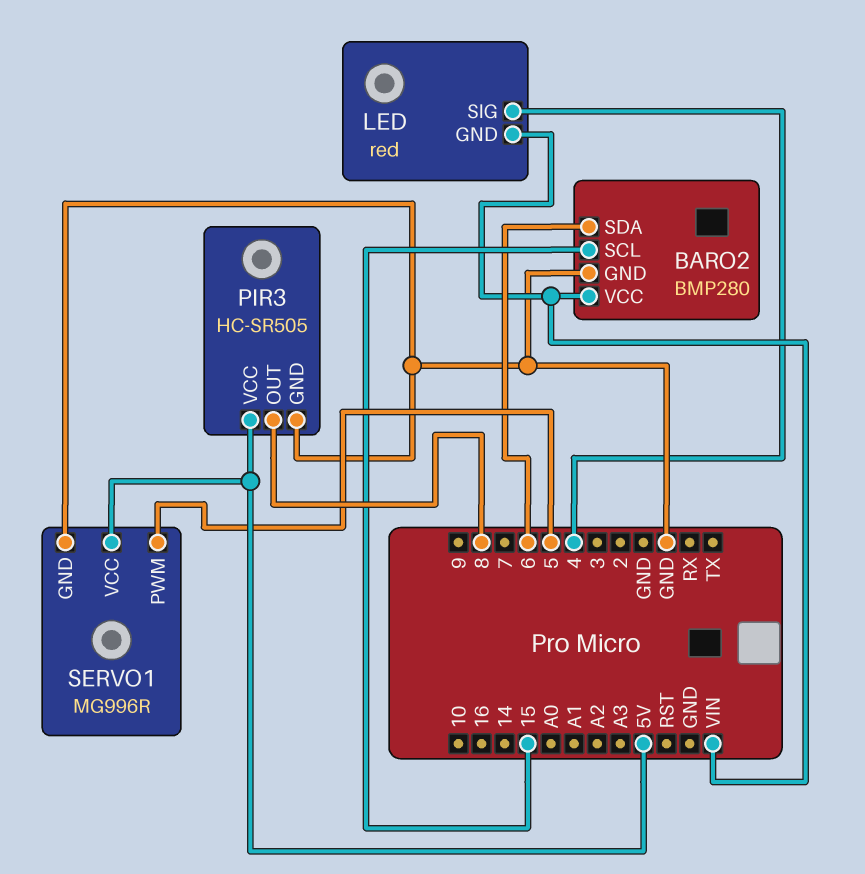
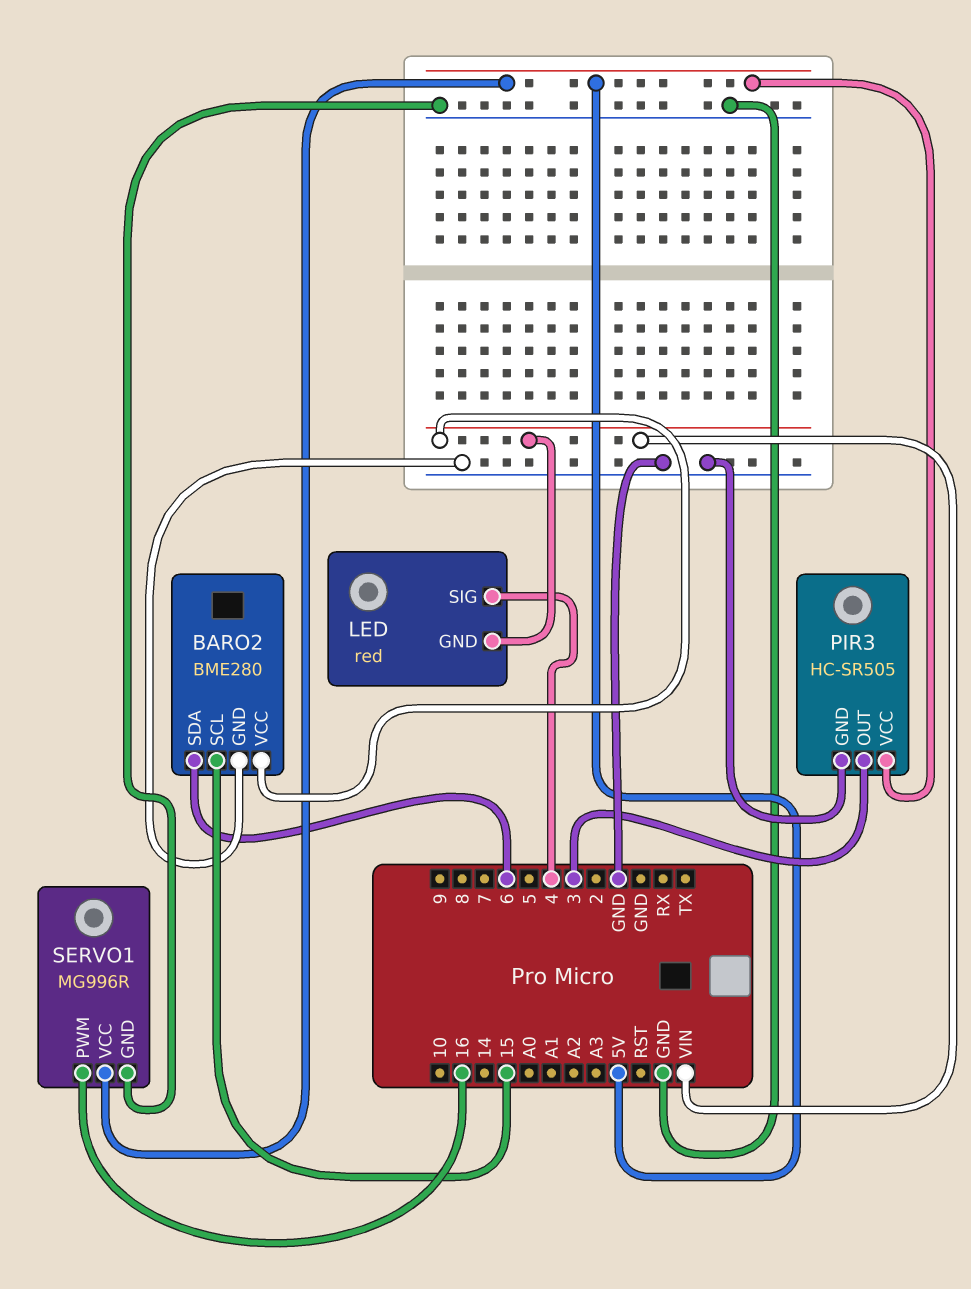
BARO2: BMP280 -> BME280
PIR3 pin OUT: 8 -> 3
SERVO1 pin PWM: 5 -> 16

